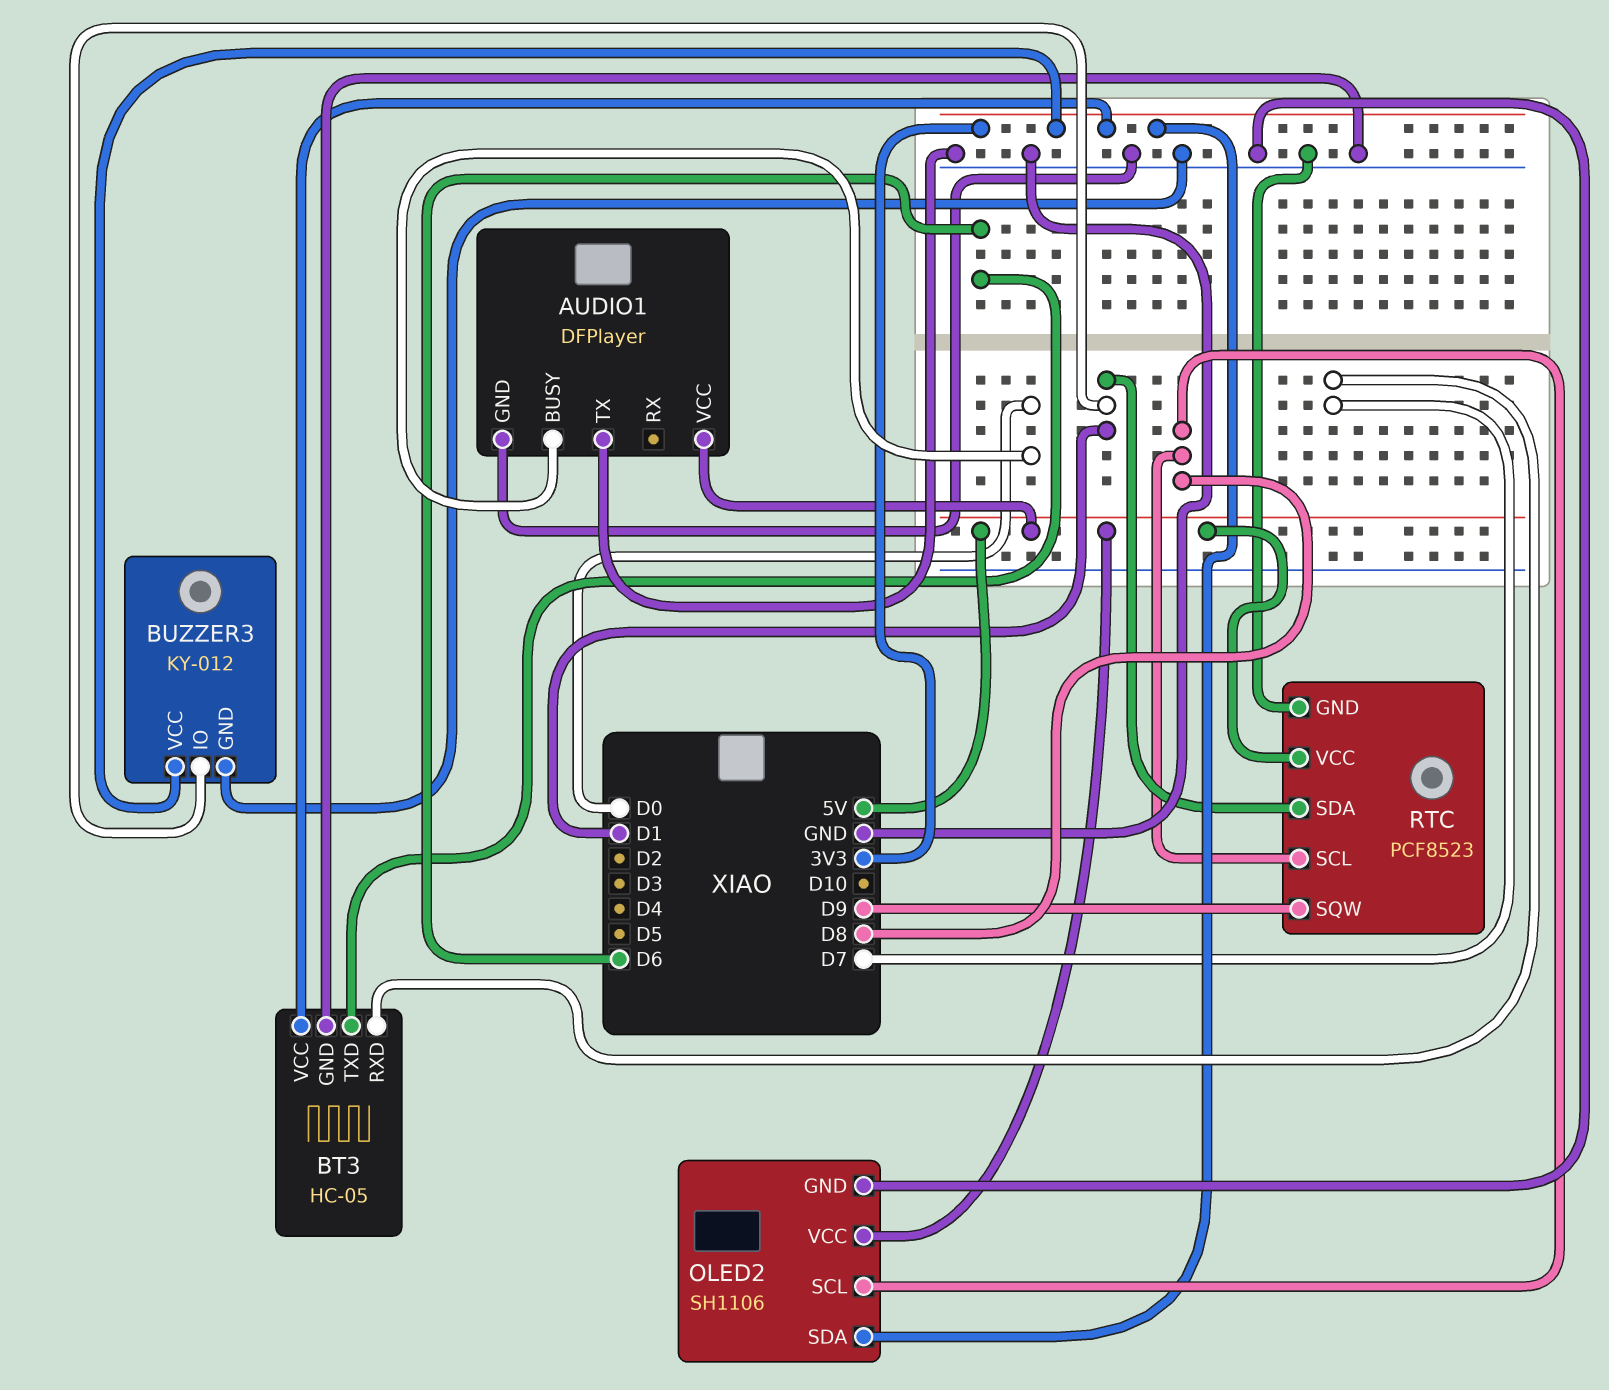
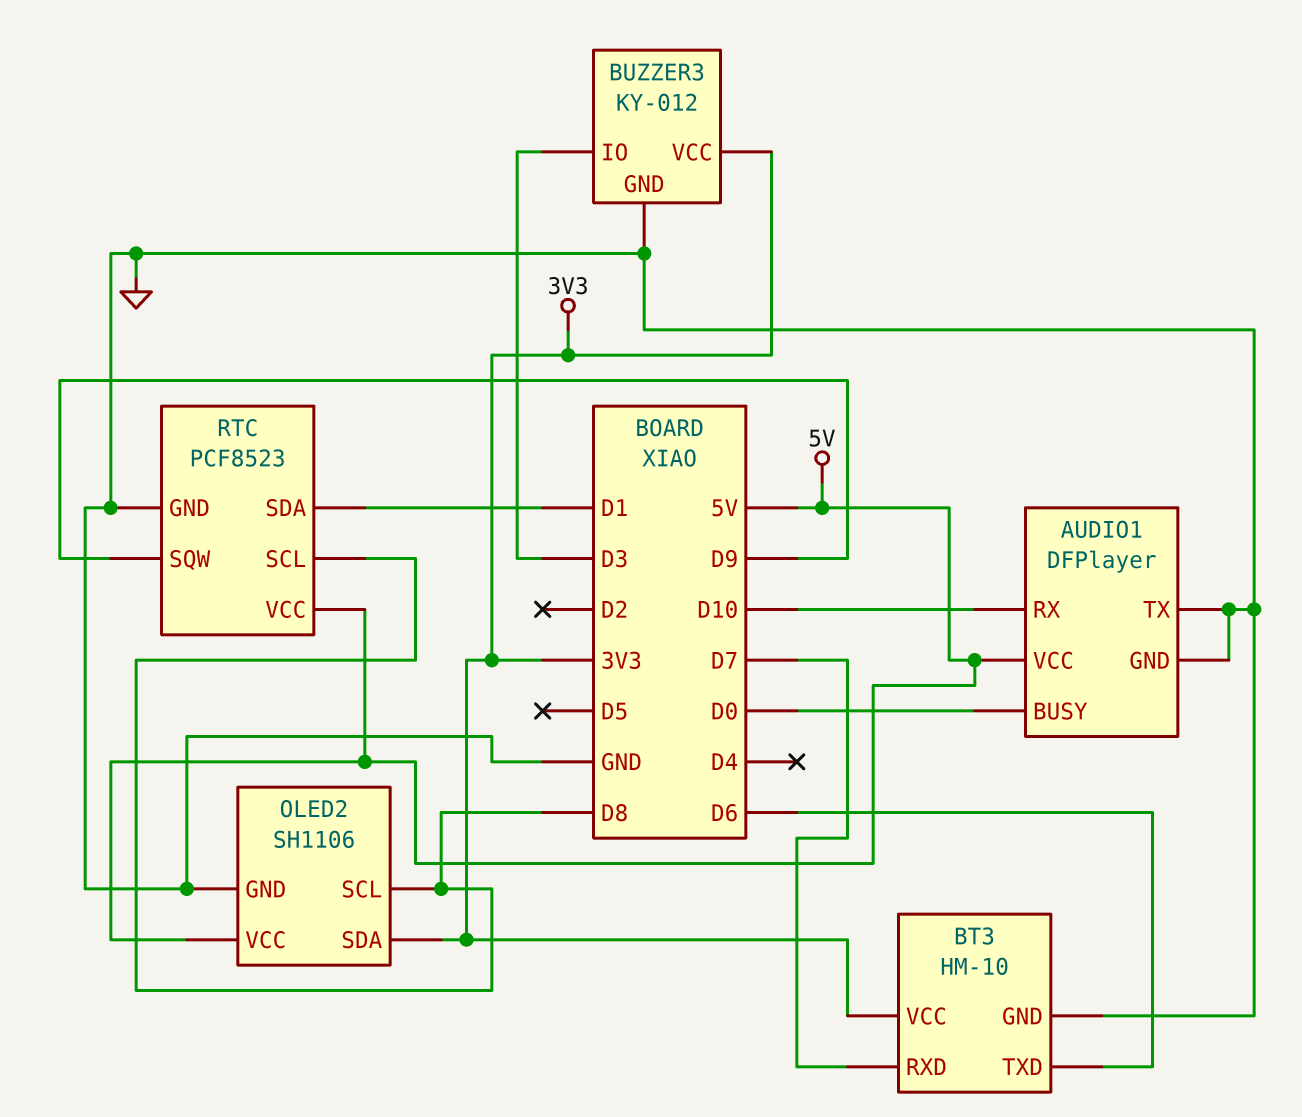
AUDIO1 pin RX: none -> D10
BT3: HC-05 -> HM-10
BUZZER3 pin IO: D1 -> D3

